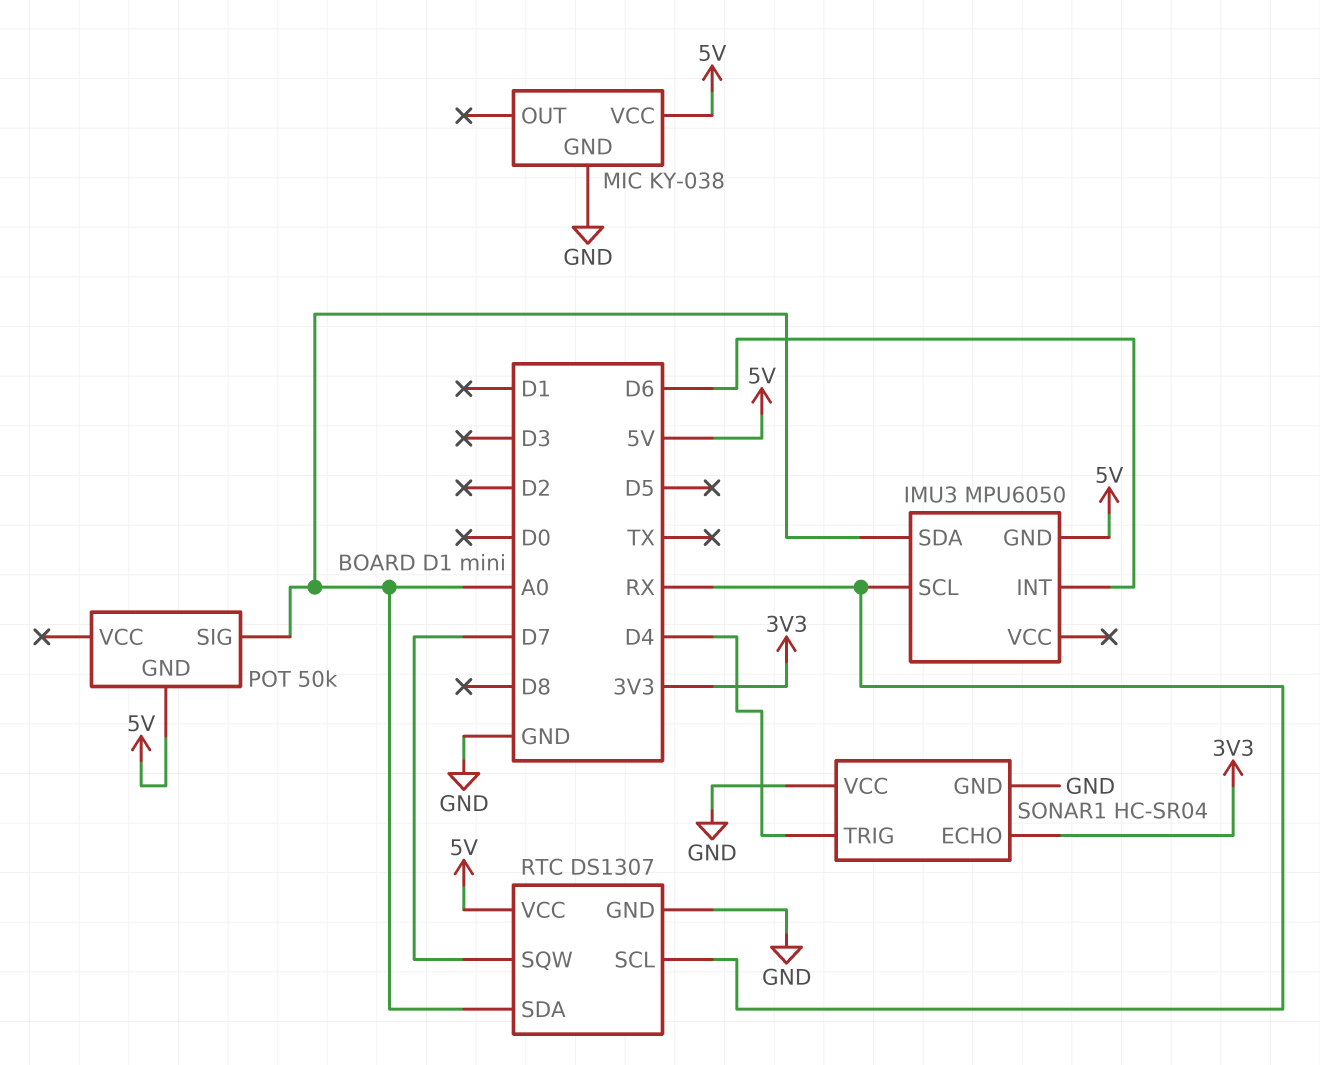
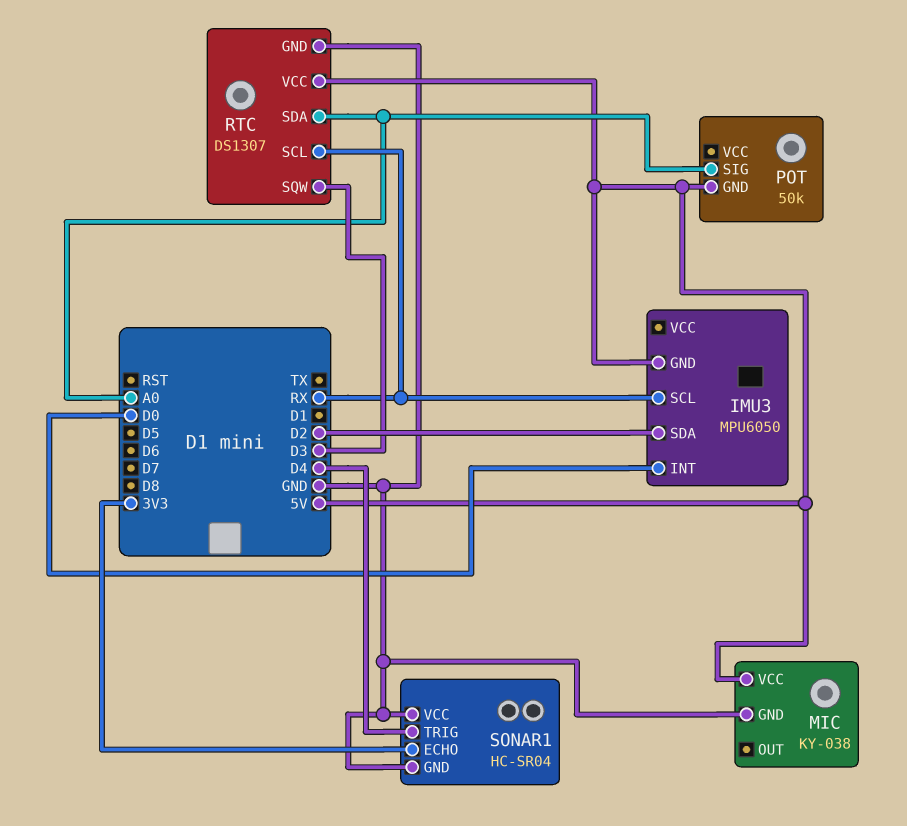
IMU3 pin INT: D6 -> D0
IMU3 pin SDA: A0 -> D2
RTC pin SQW: D7 -> D3

